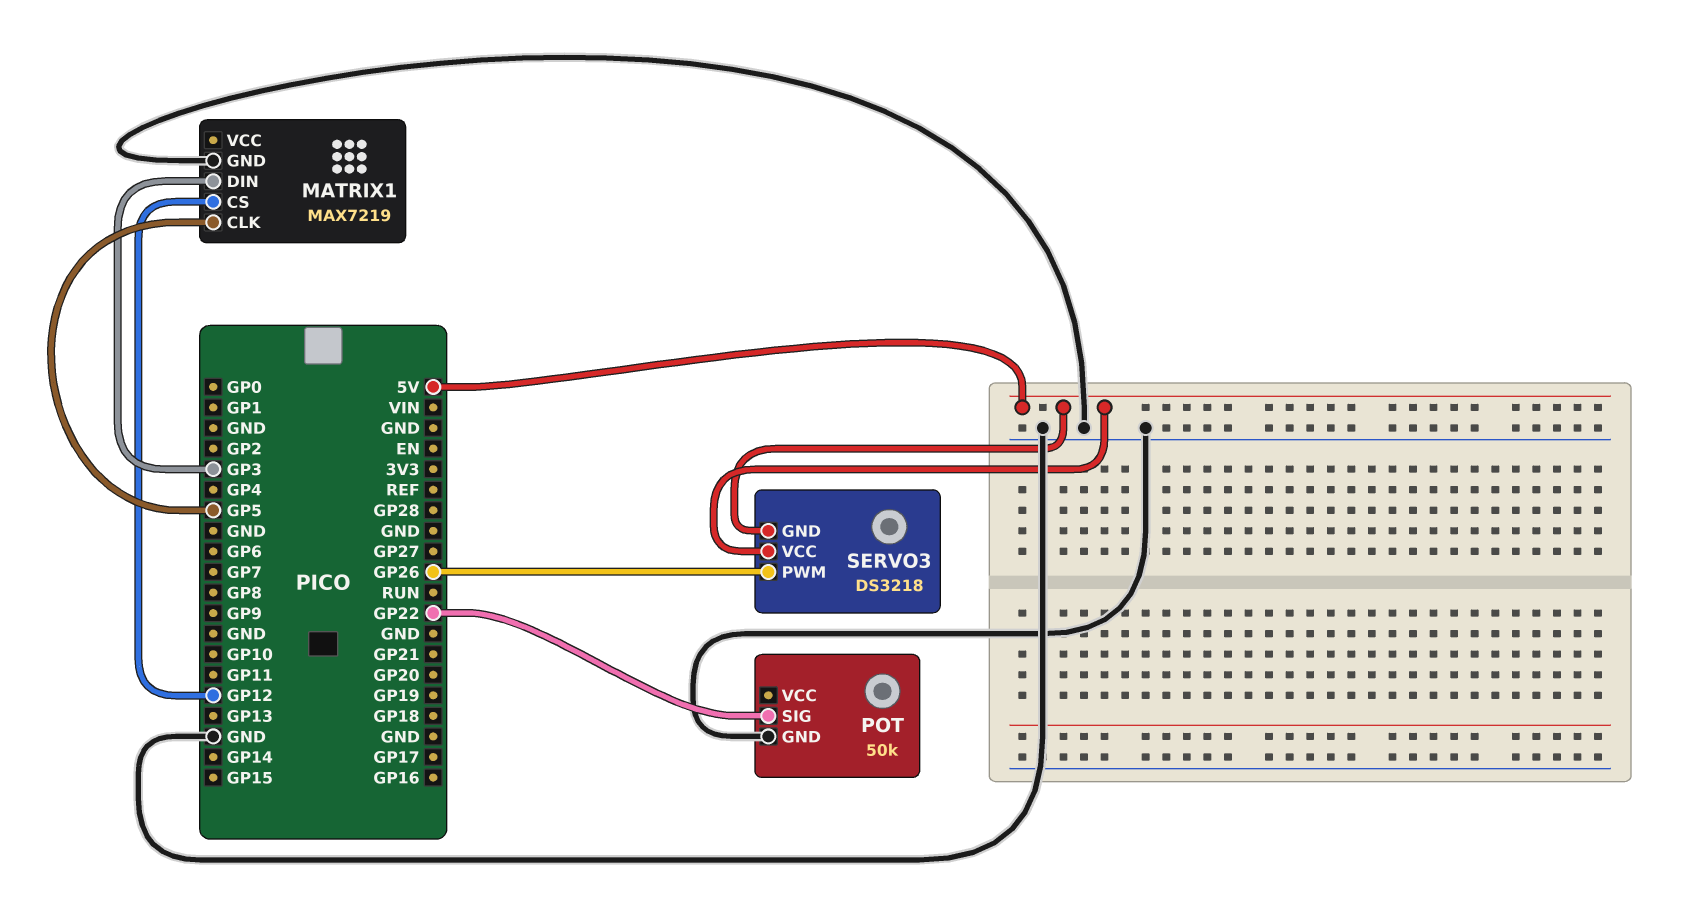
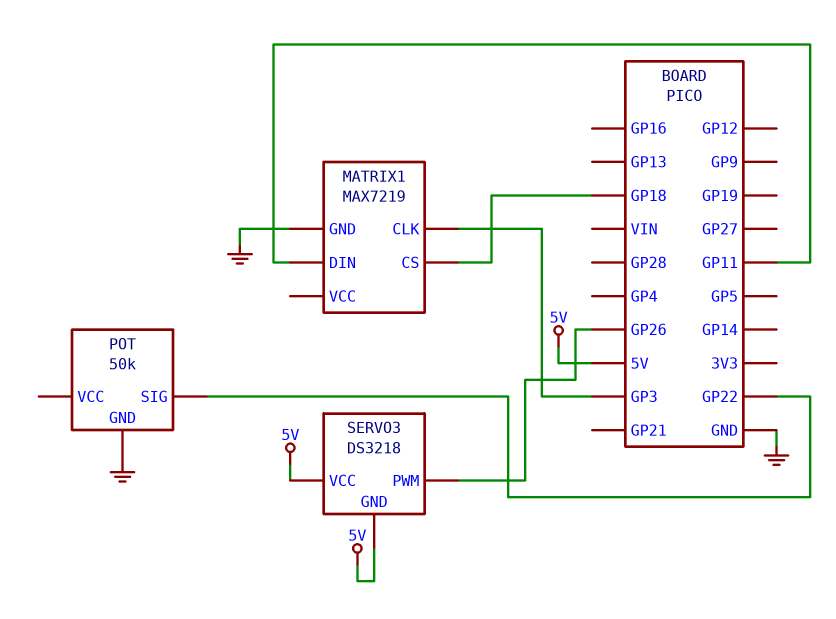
MATRIX1 pin CLK: GP5 -> GP3
MATRIX1 pin CS: GP12 -> GP18
MATRIX1 pin DIN: GP3 -> GP11

